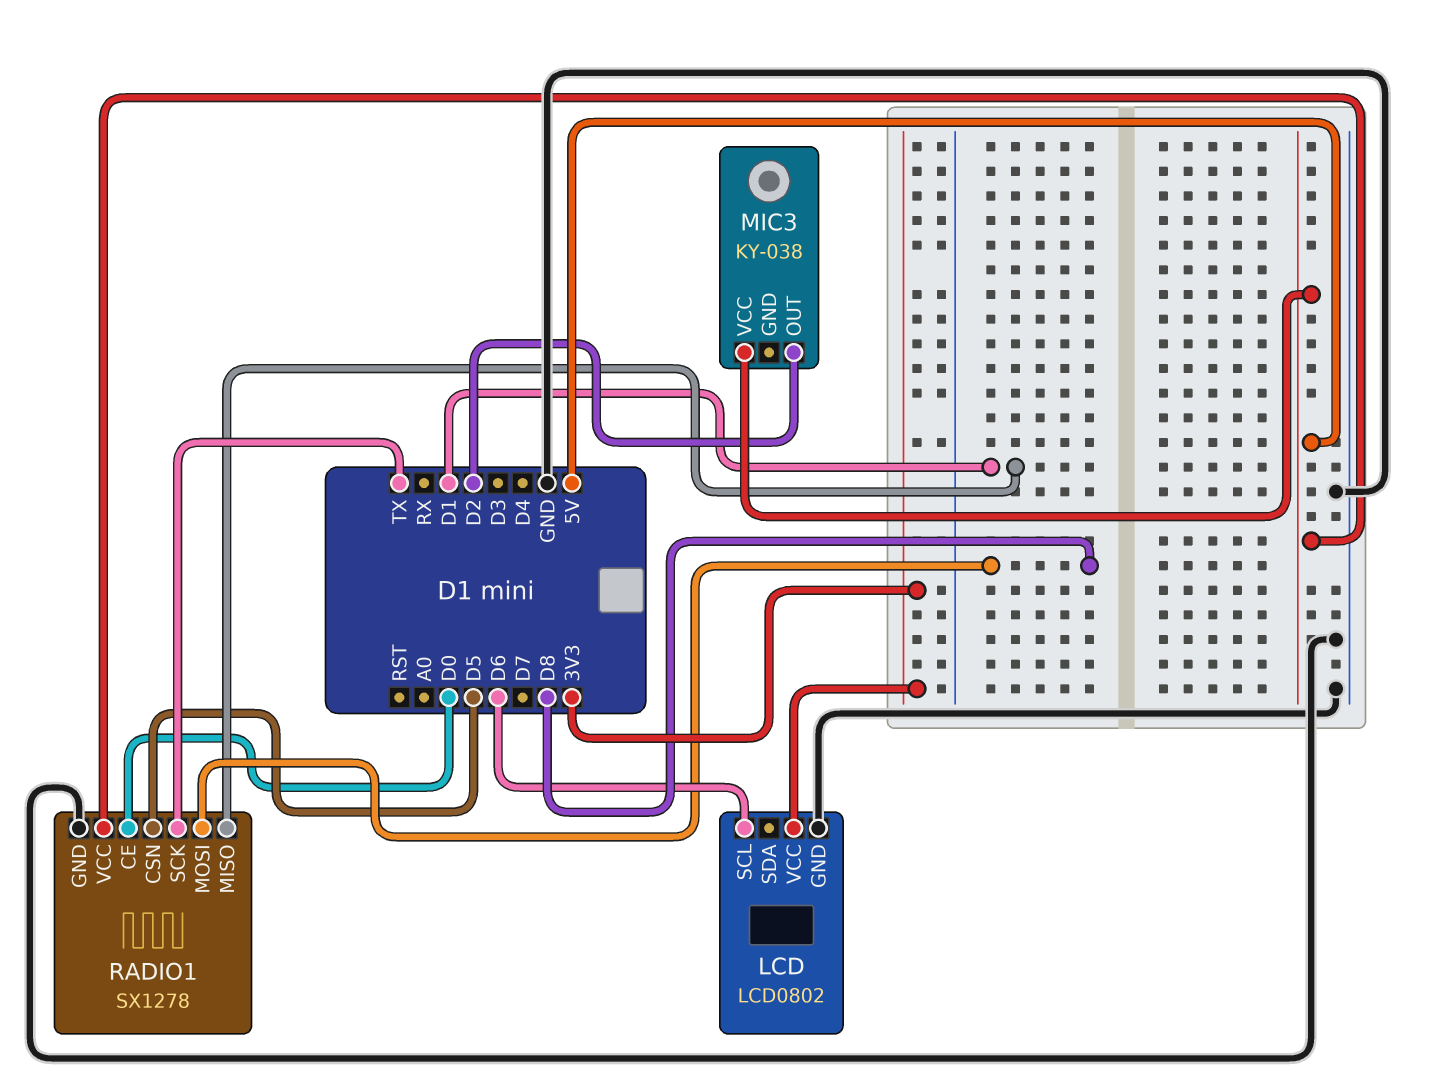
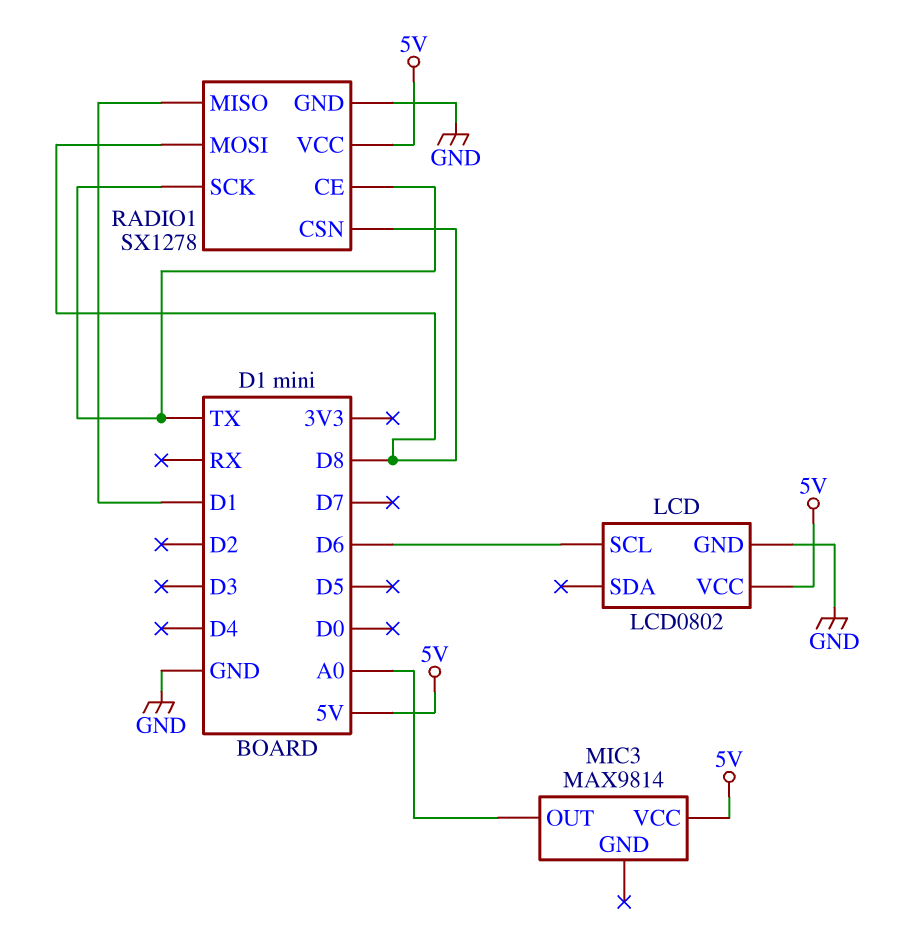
LCD pin VCC: 3V3 -> 5V
MIC3: KY-038 -> MAX9814
MIC3 pin OUT: D2 -> A0
RADIO1 pin CE: D0 -> TX
RADIO1 pin CSN: D5 -> D8

